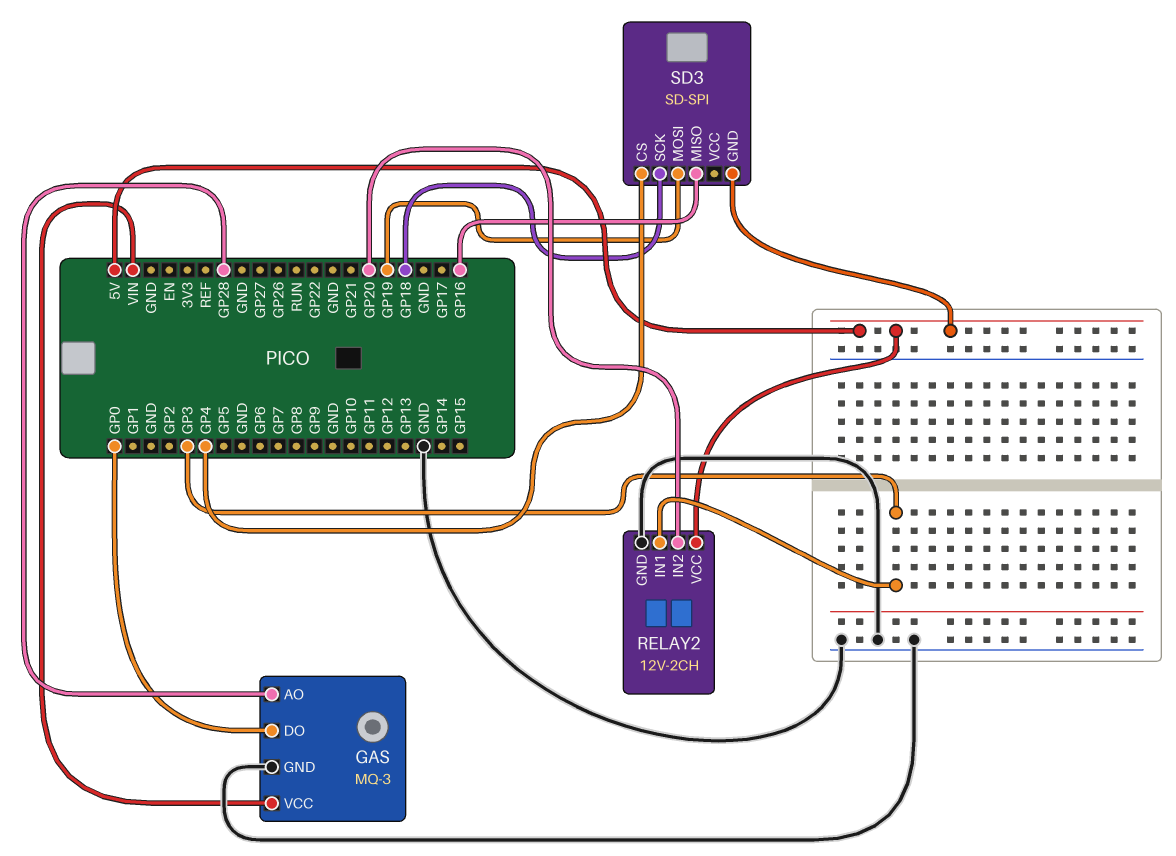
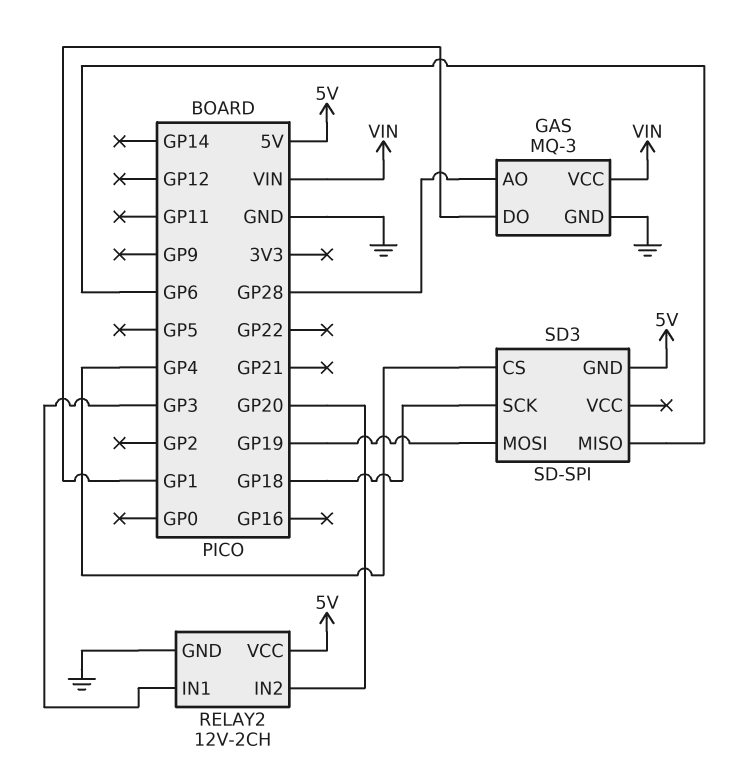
GAS pin DO: GP0 -> GP1
SD3 pin MISO: GP16 -> GP6

